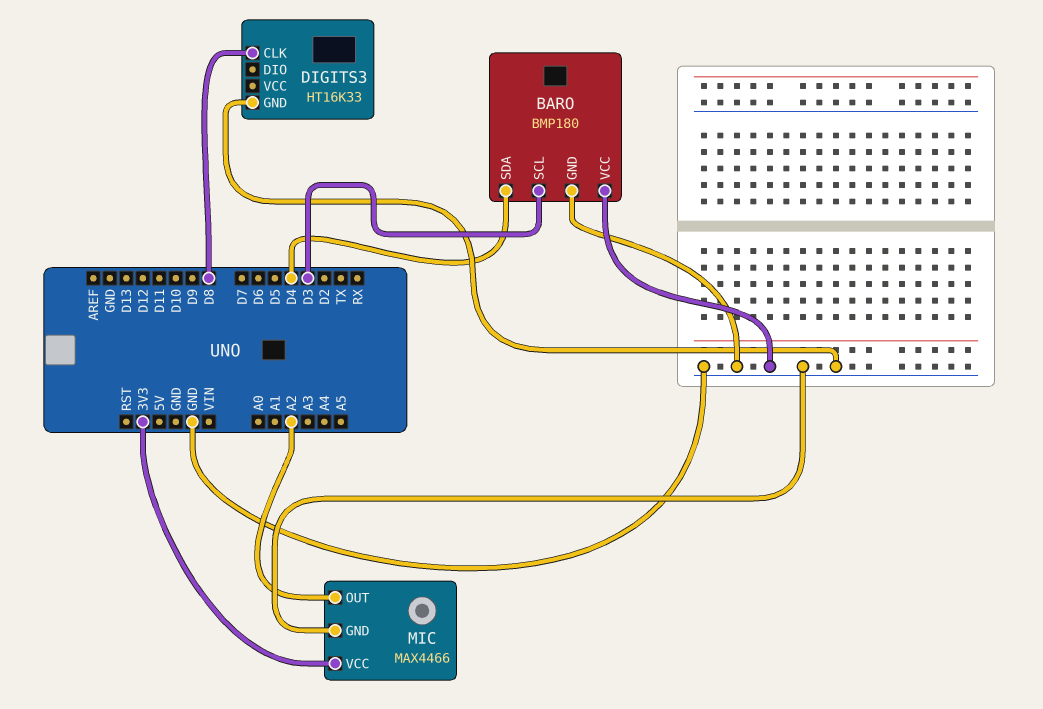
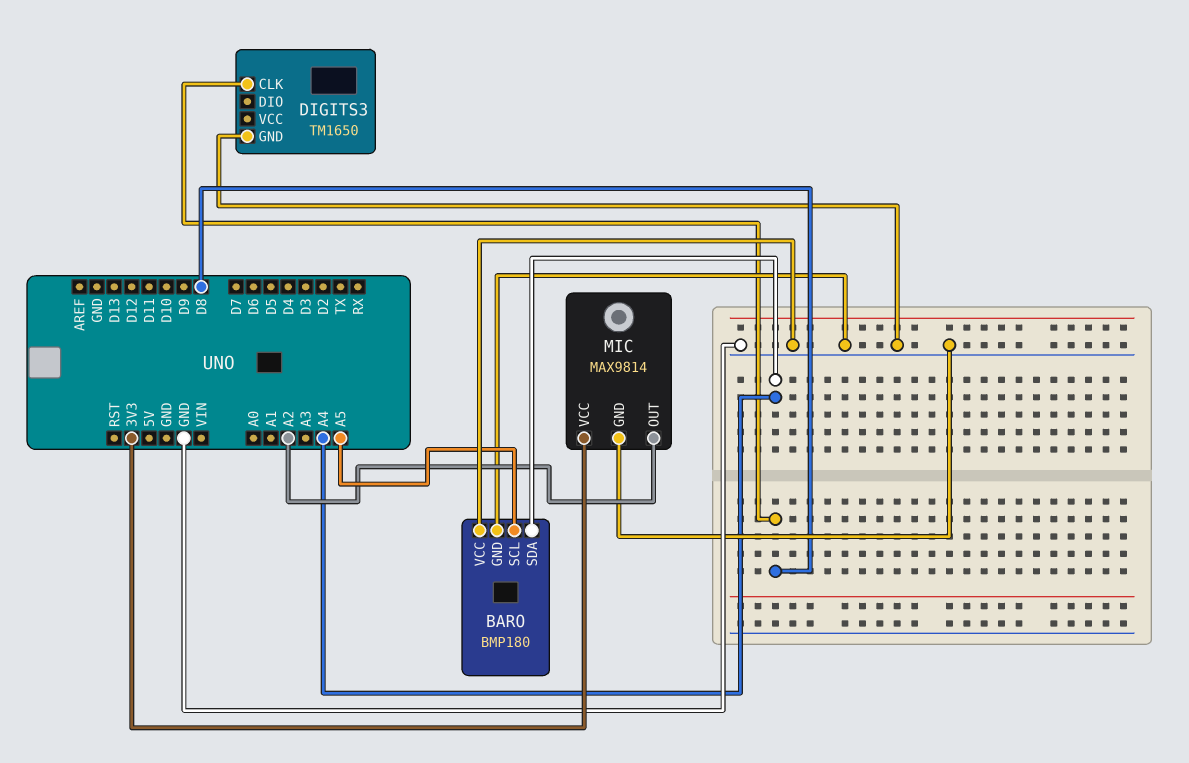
BARO pin SCL: D3 -> A5
BARO pin SDA: D4 -> A4
DIGITS3: HT16K33 -> TM1650
MIC: MAX4466 -> MAX9814

